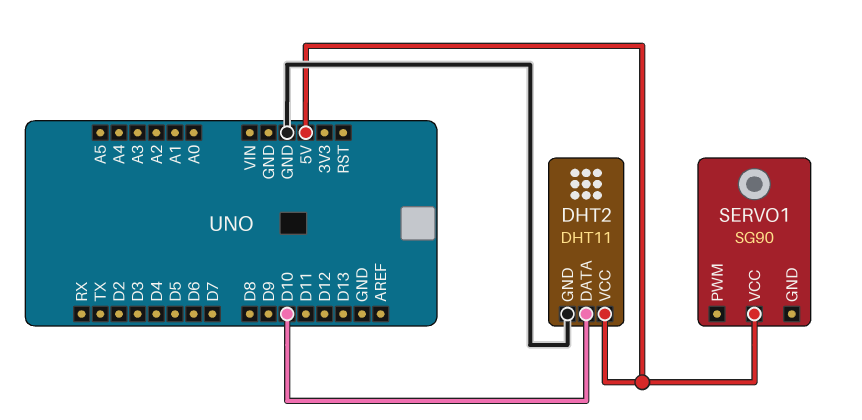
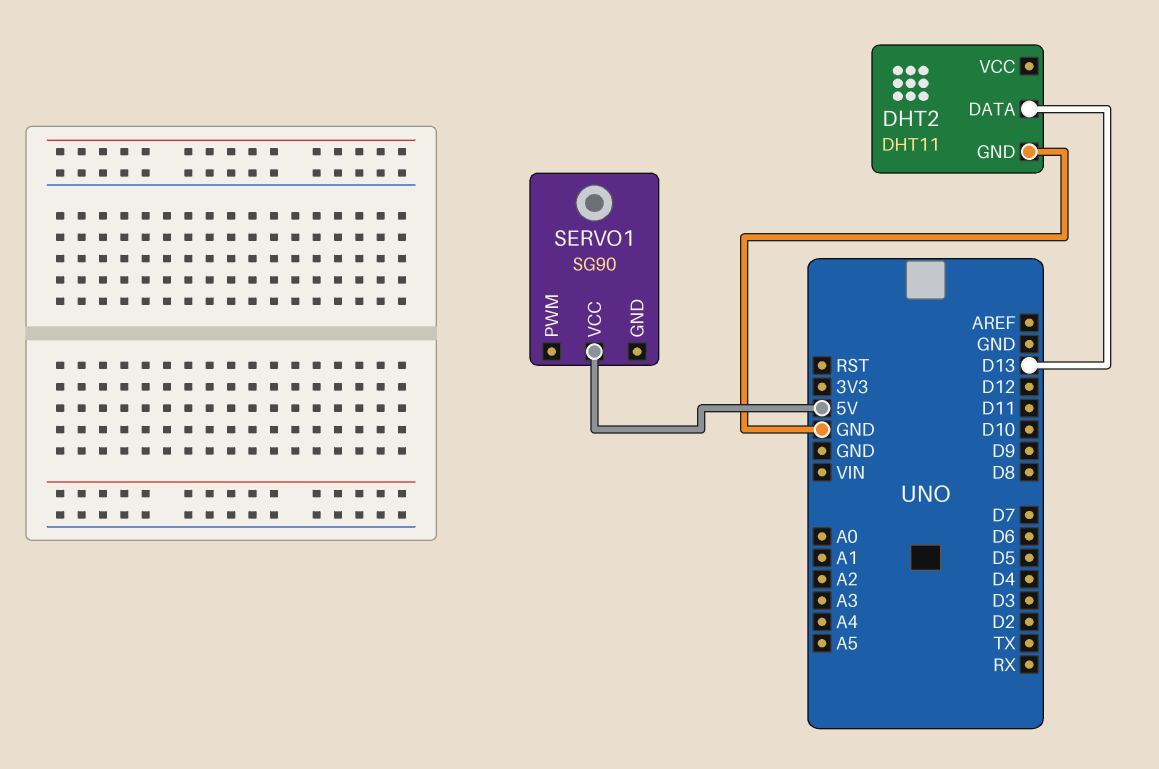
DHT2 pin DATA: D10 -> D13
DHT2 pin VCC: 5V -> none

